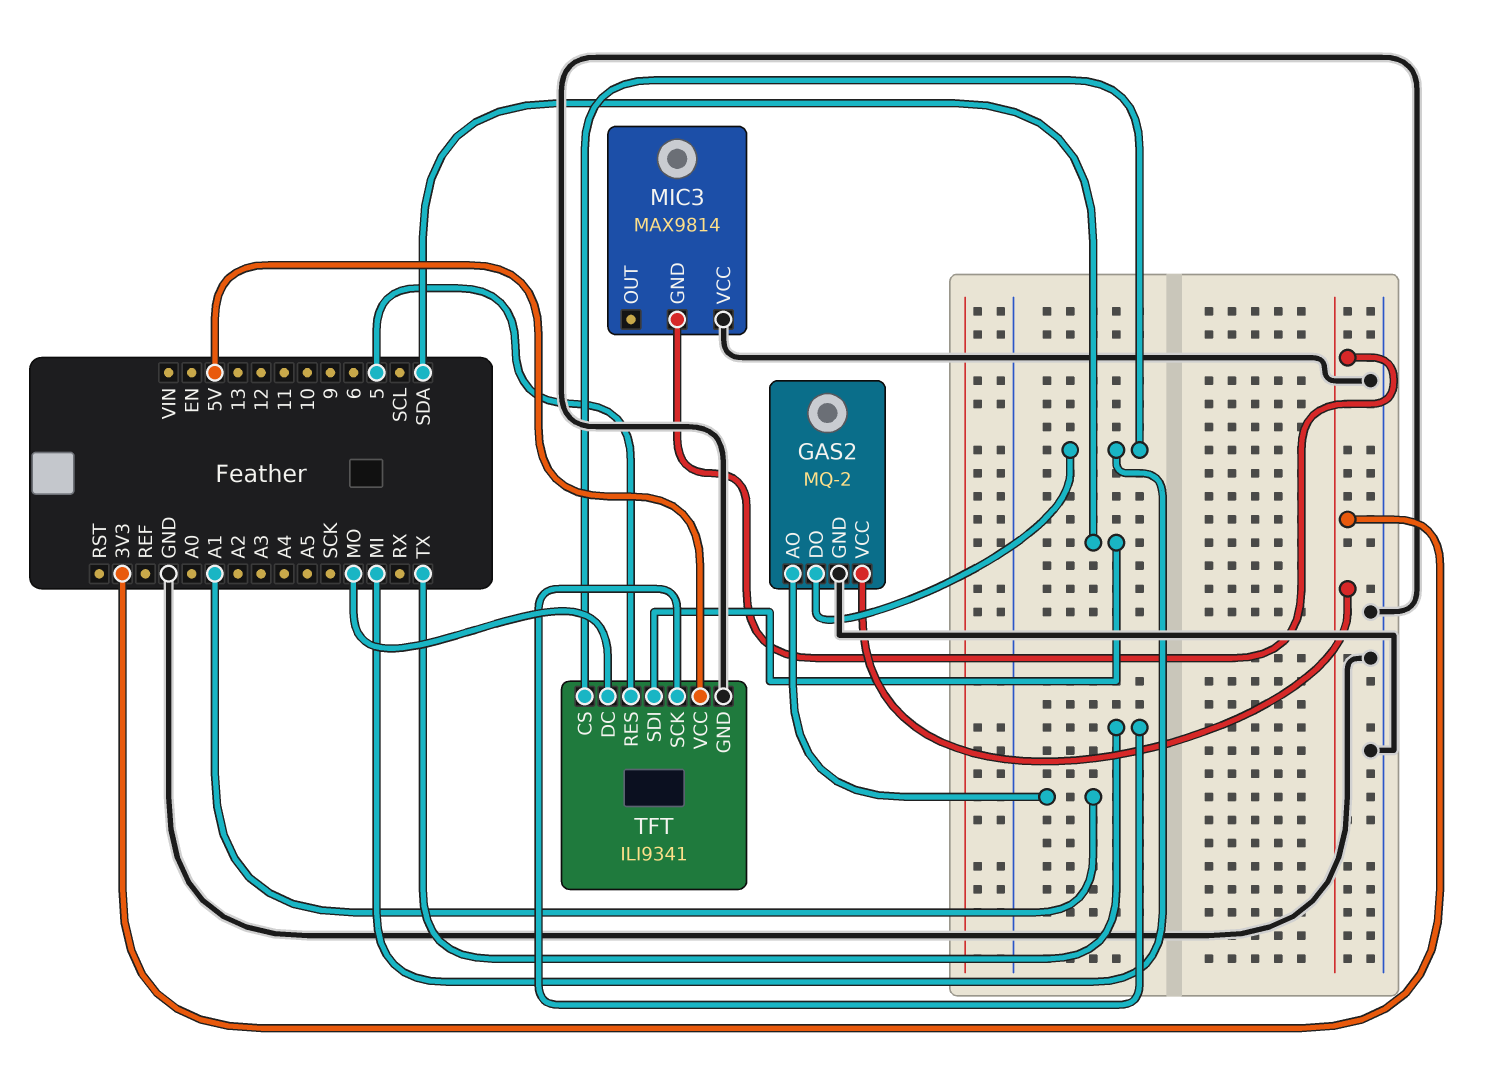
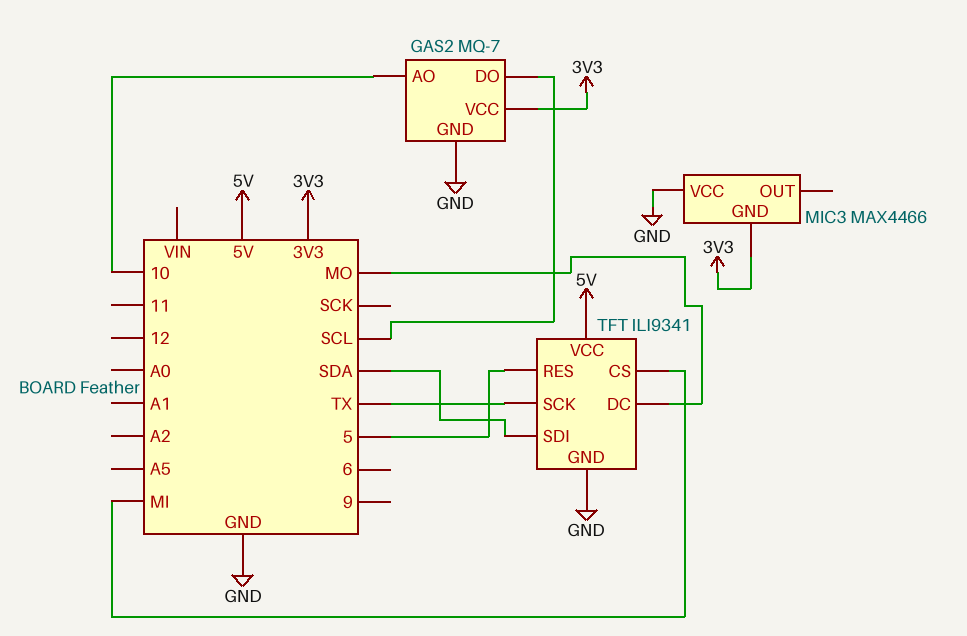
GAS2: MQ-2 -> MQ-7
GAS2 pin AO: A1 -> 10
GAS2 pin DO: MI -> SCL
MIC3: MAX9814 -> MAX4466

